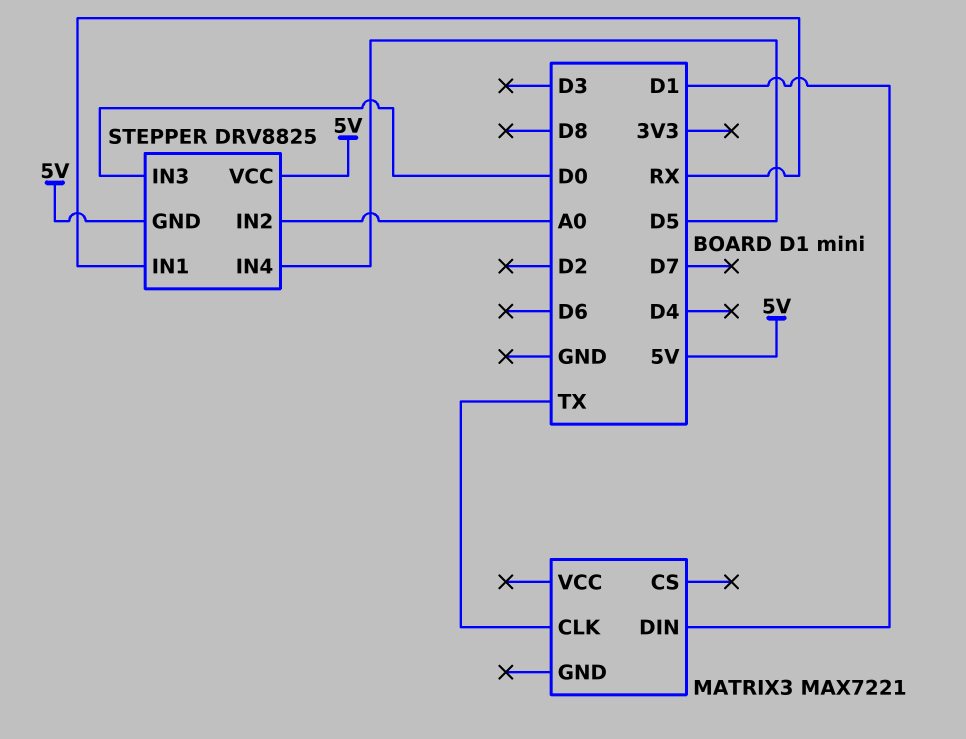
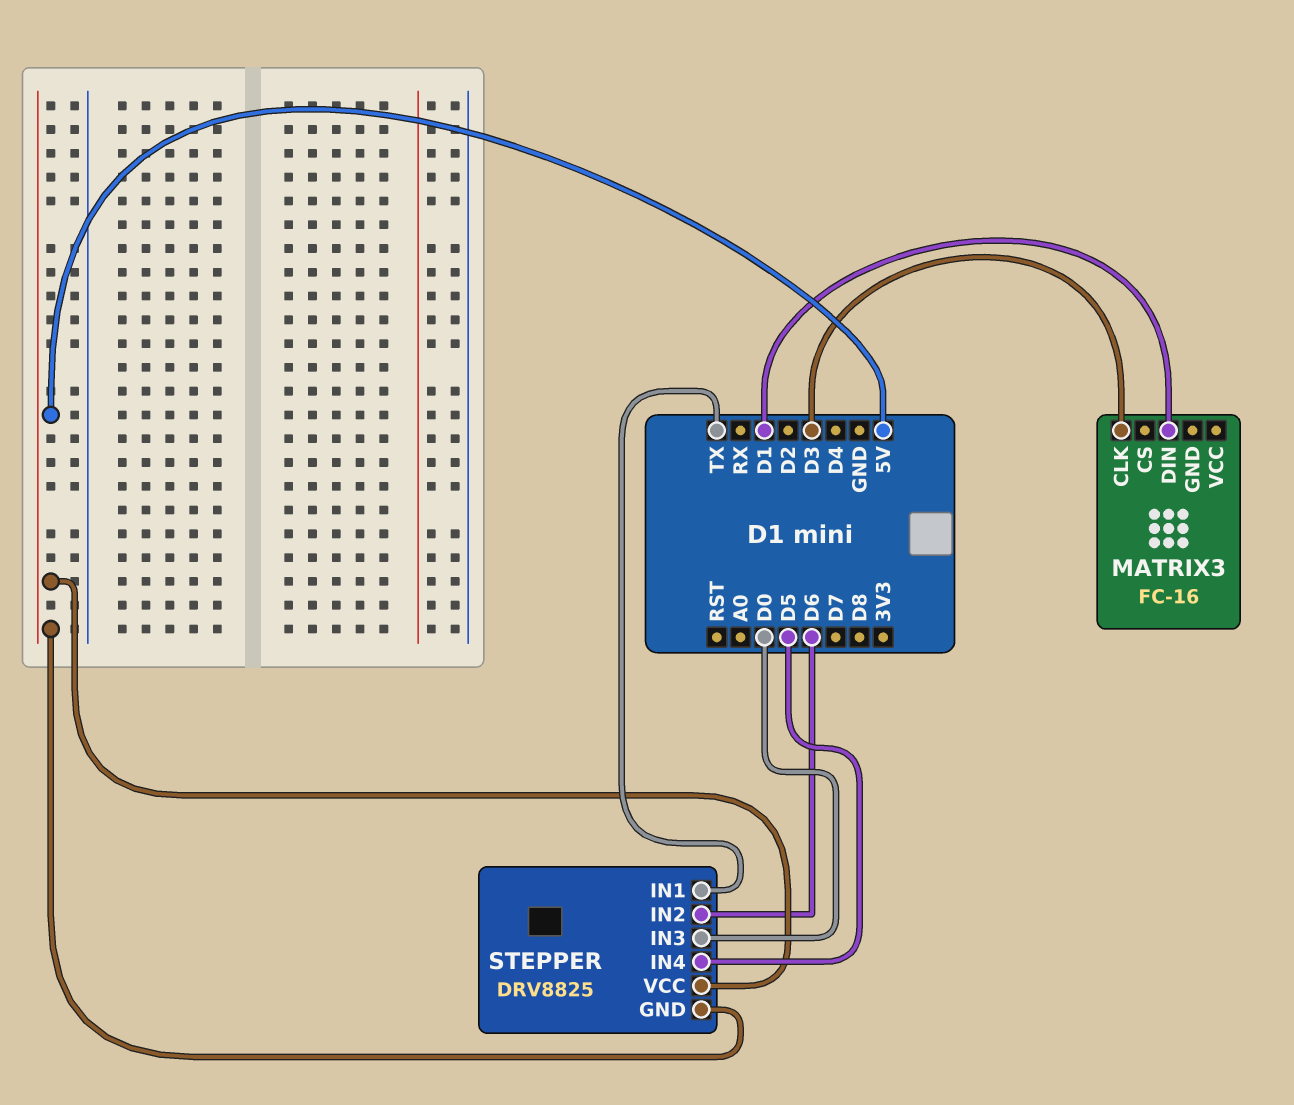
MATRIX3: MAX7221 -> FC-16
MATRIX3 pin CLK: TX -> D3
STEPPER pin IN1: RX -> TX
STEPPER pin IN2: A0 -> D6

